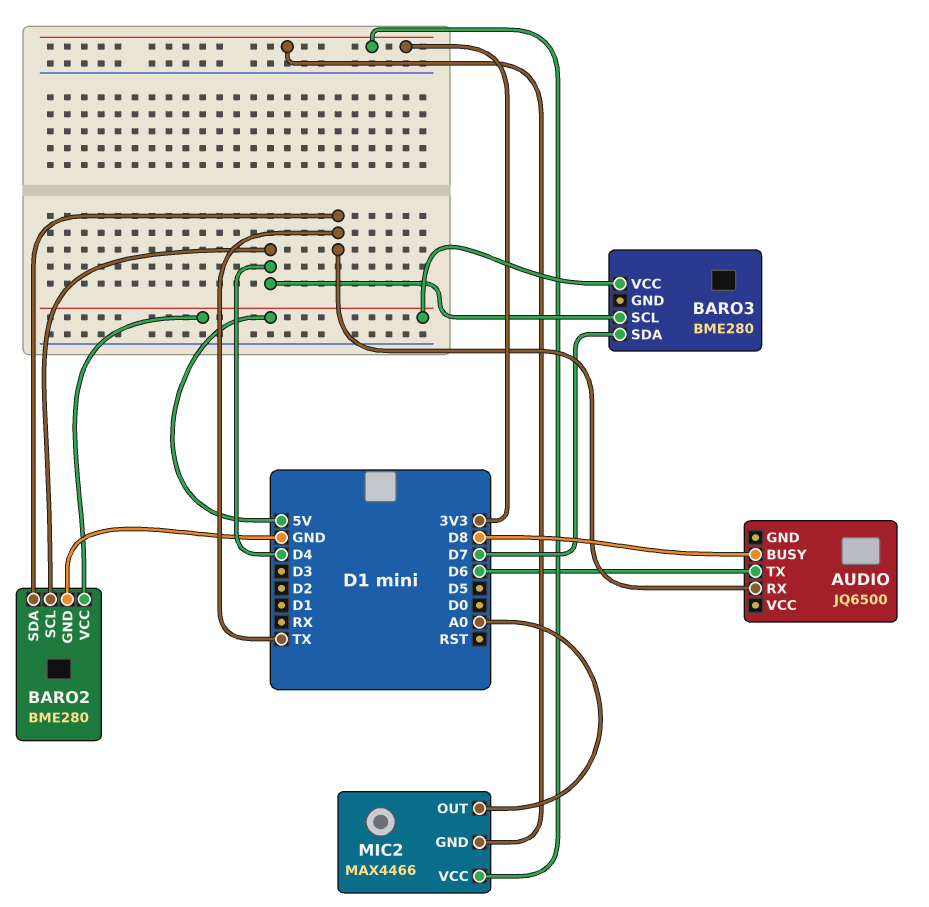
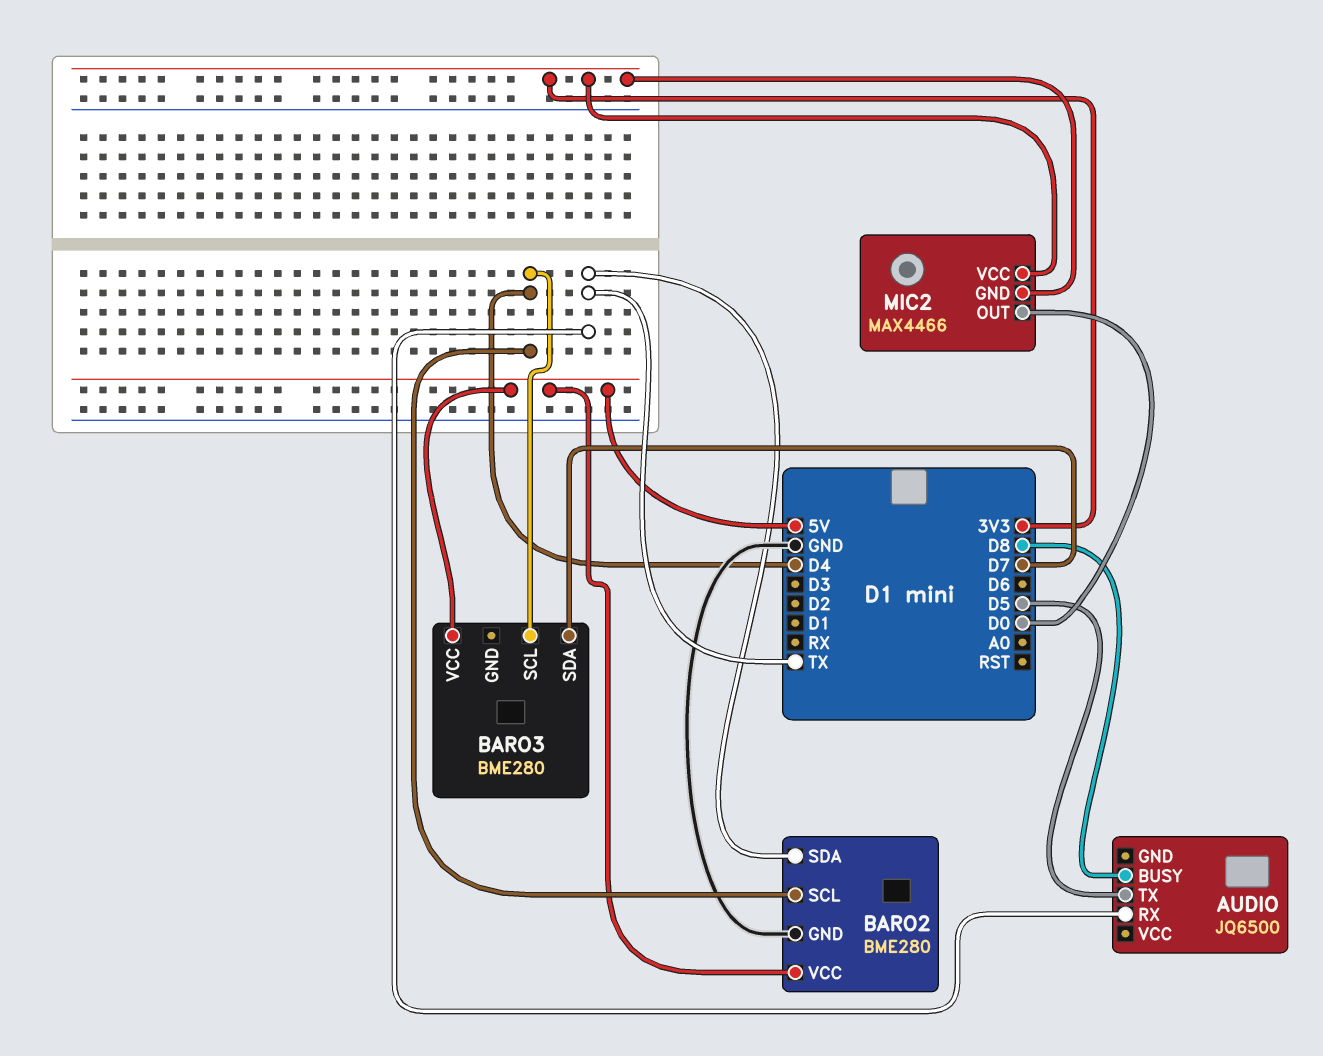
AUDIO pin TX: D6 -> D5
MIC2 pin OUT: A0 -> D0

